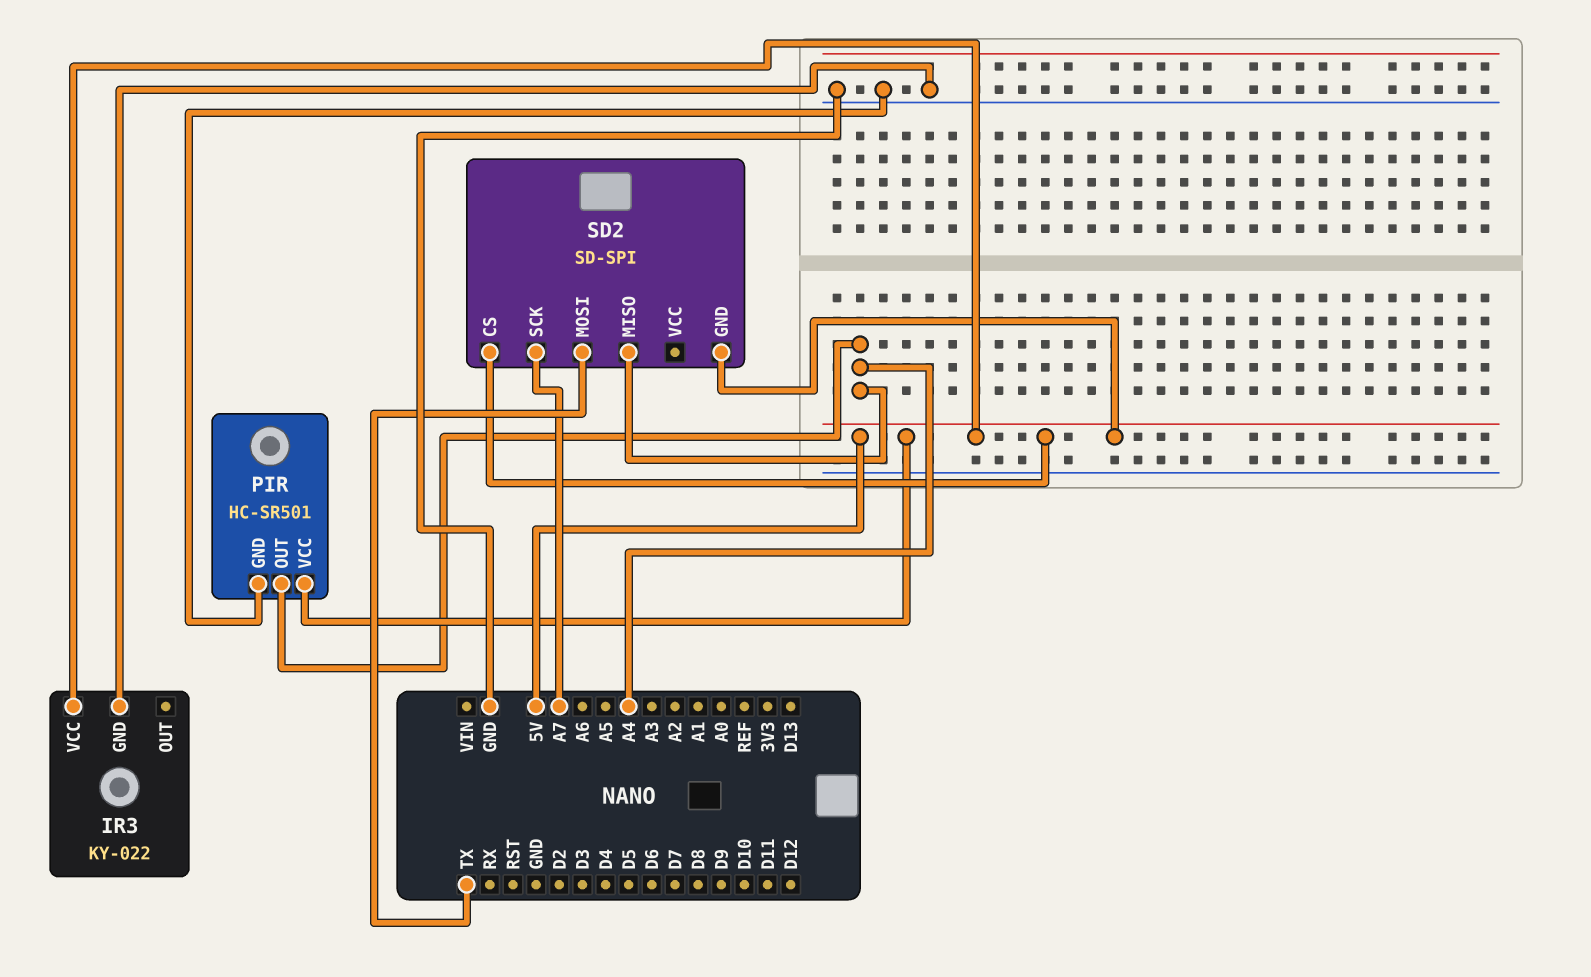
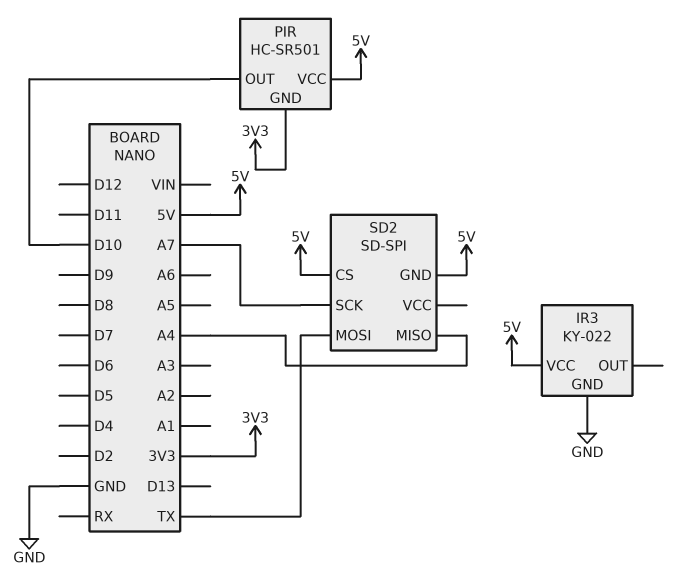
PIR pin GND: GND -> 3V3
PIR pin OUT: A4 -> D10

